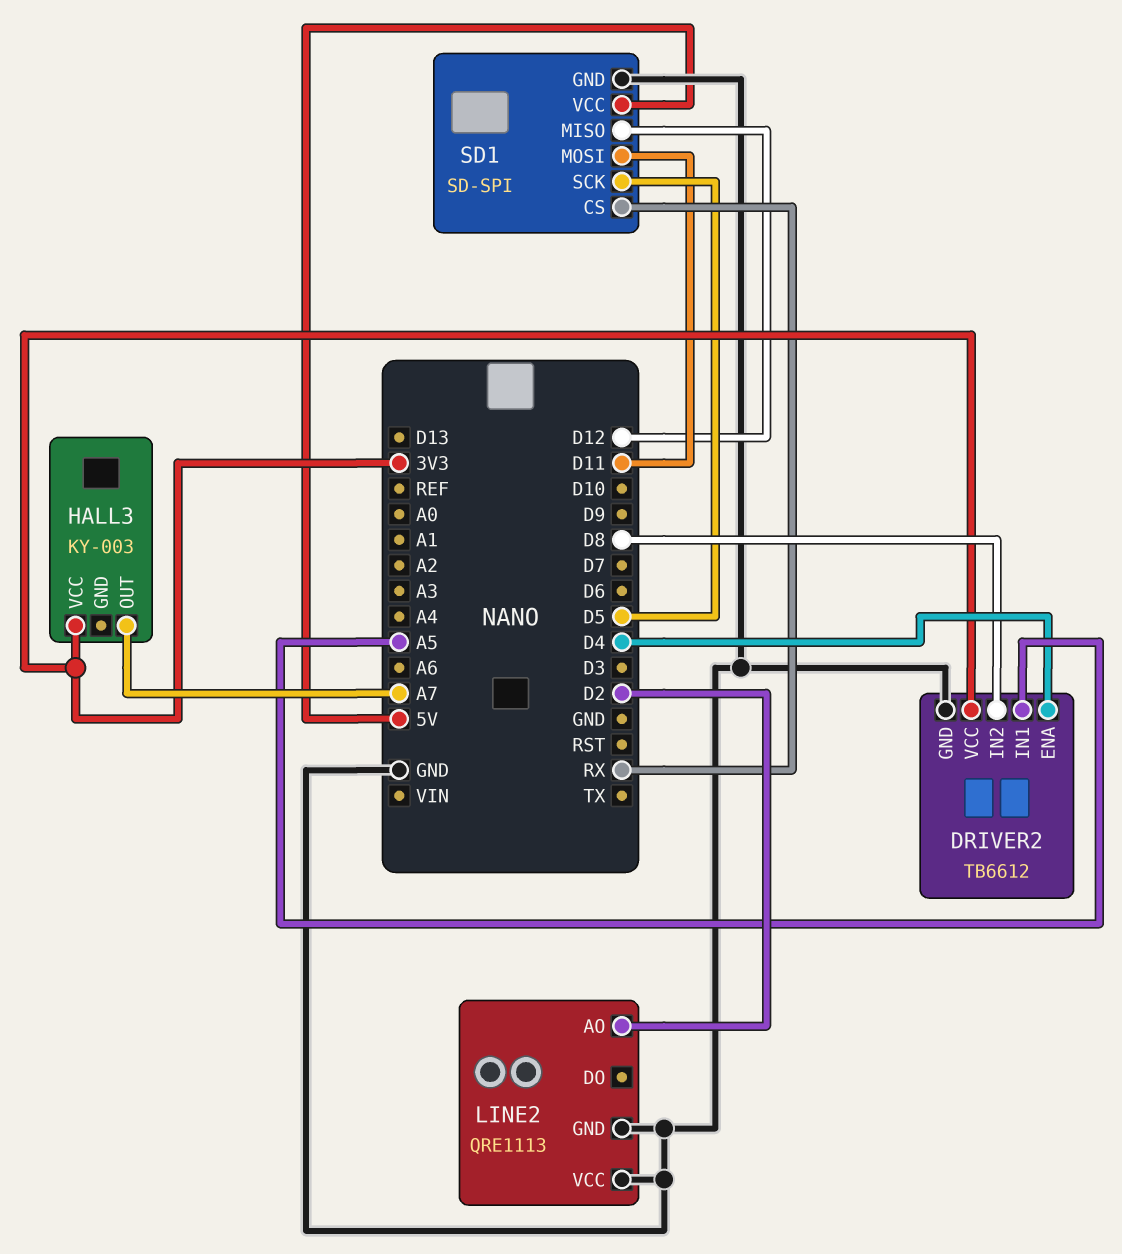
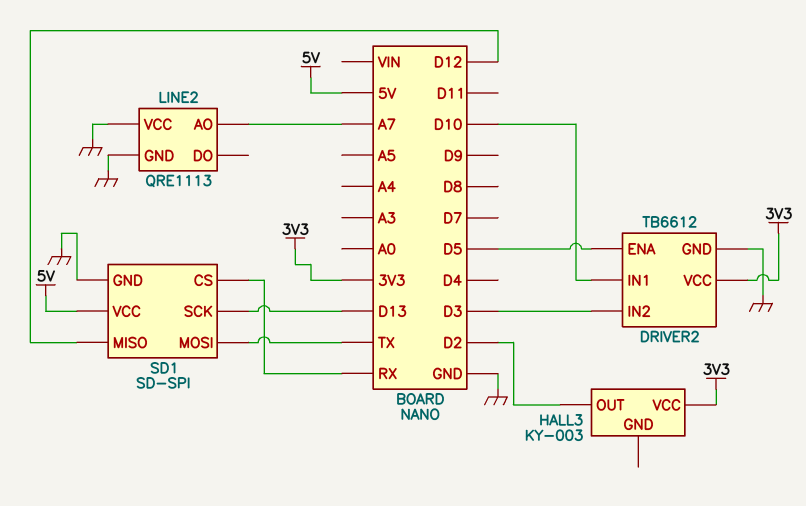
DRIVER2 pin ENA: D4 -> D5
DRIVER2 pin IN1: A5 -> D10
DRIVER2 pin IN2: D8 -> D3
HALL3 pin OUT: A7 -> D2
LINE2 pin AO: D2 -> A7
SD1 pin MOSI: D11 -> TX
SD1 pin SCK: D5 -> D13

